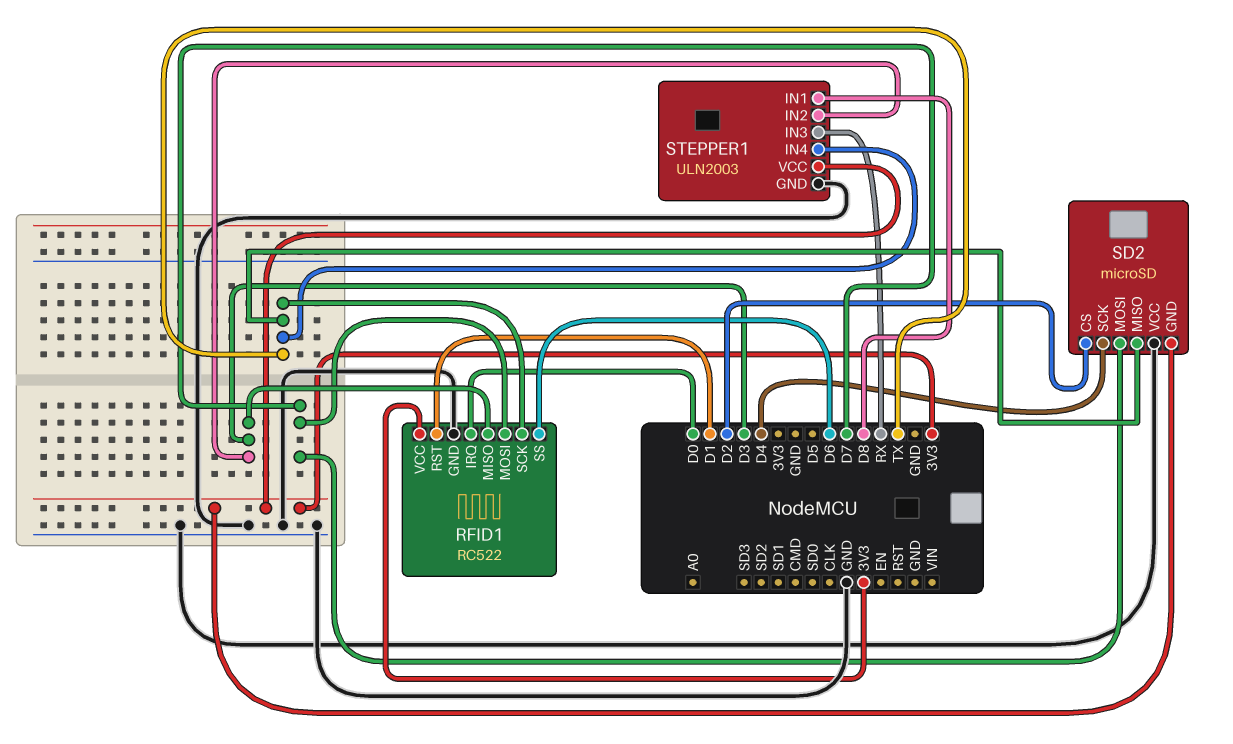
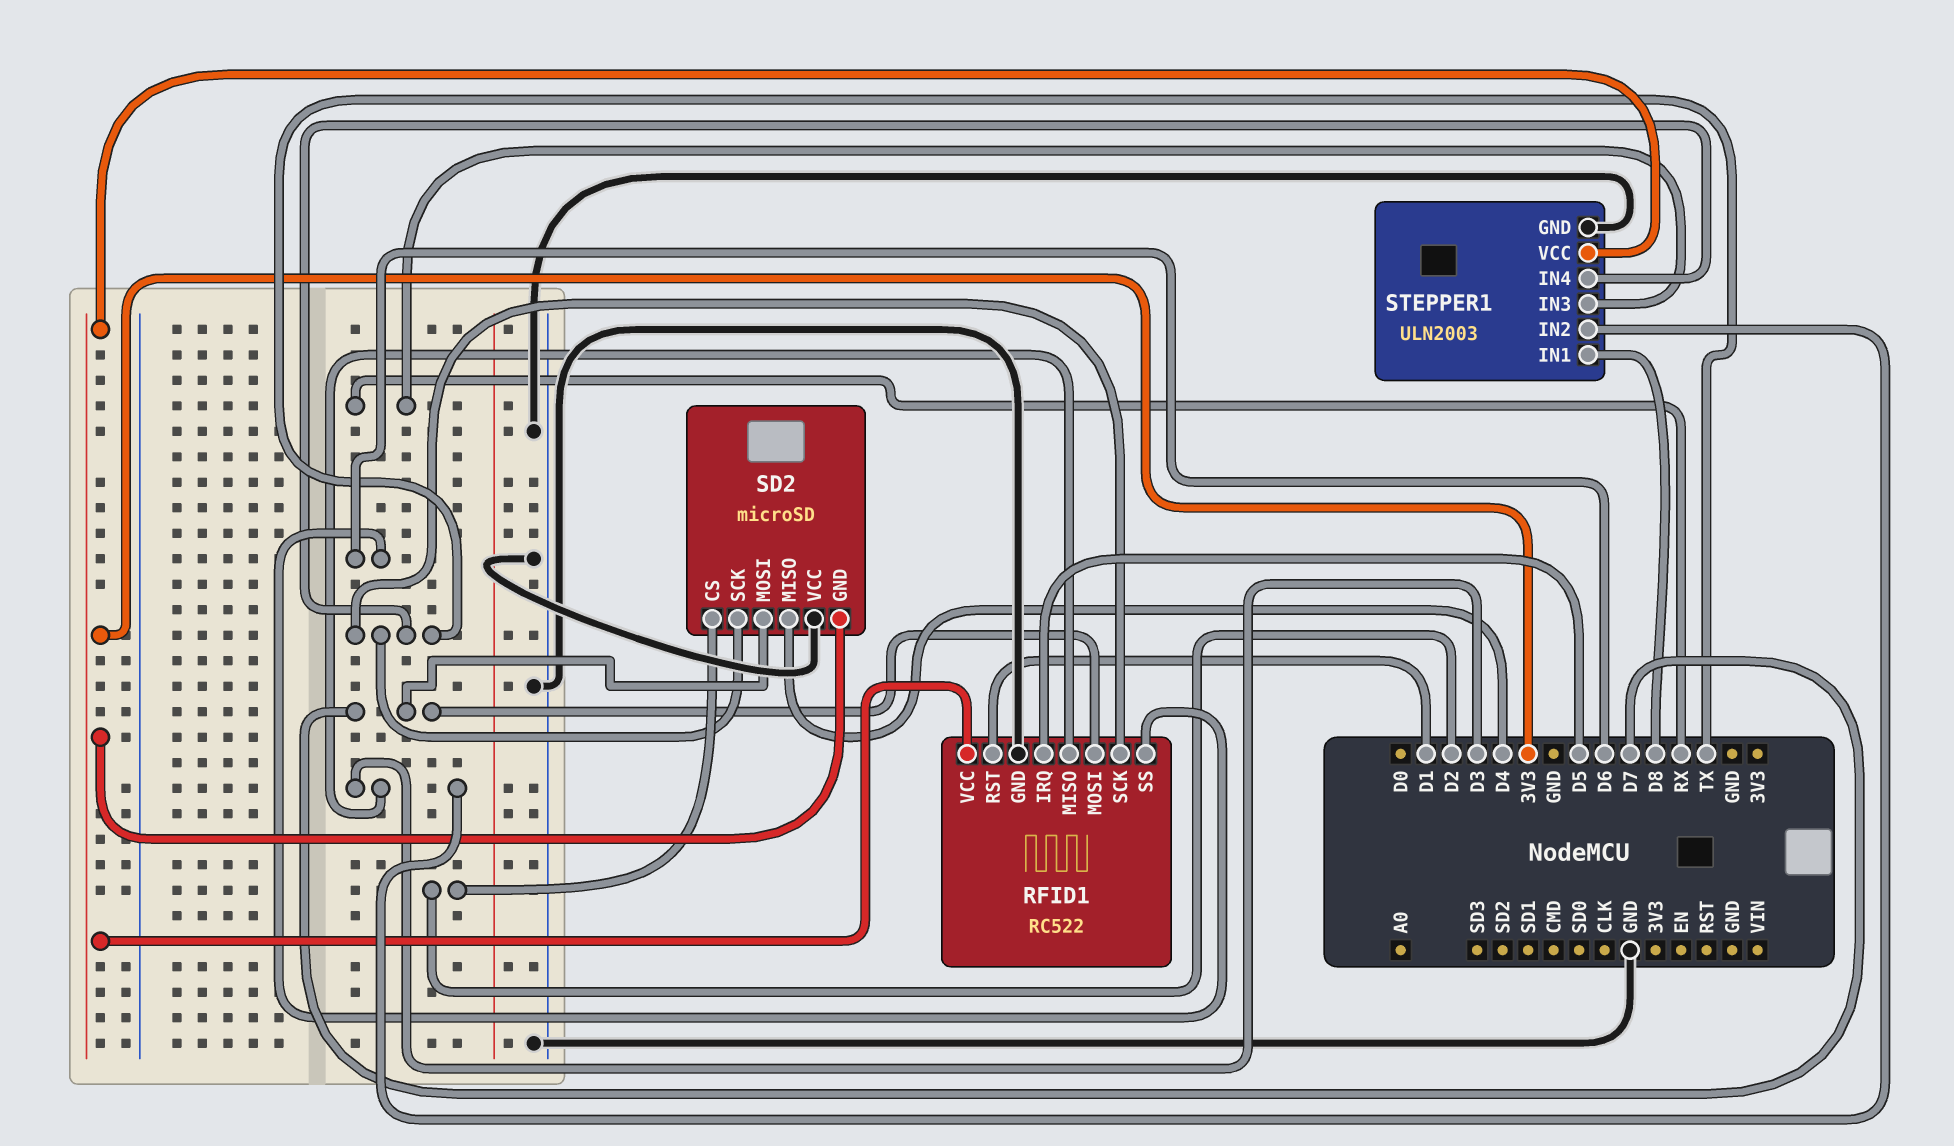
RFID1 pin IRQ: D0 -> D5
SD2 pin MISO: TX -> D4
SD2 pin SCK: D4 -> TX

